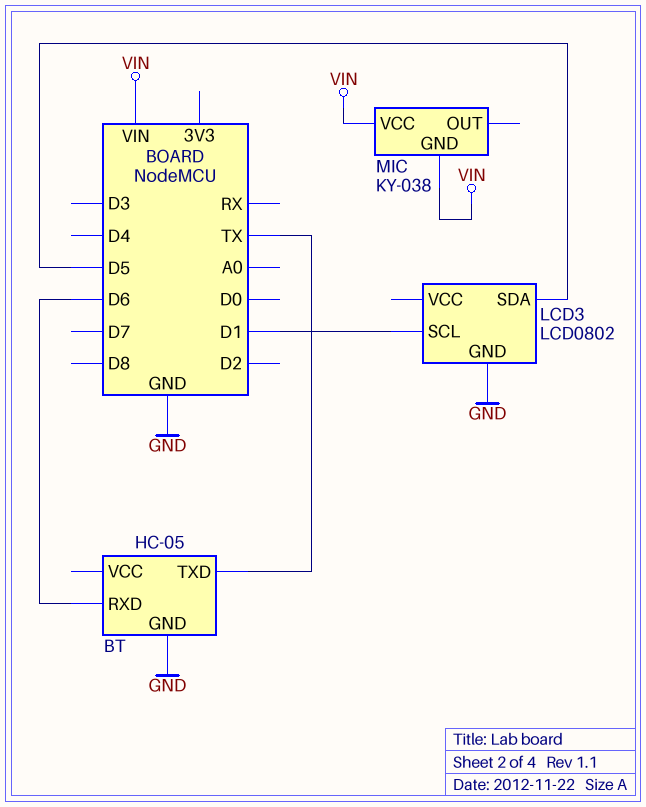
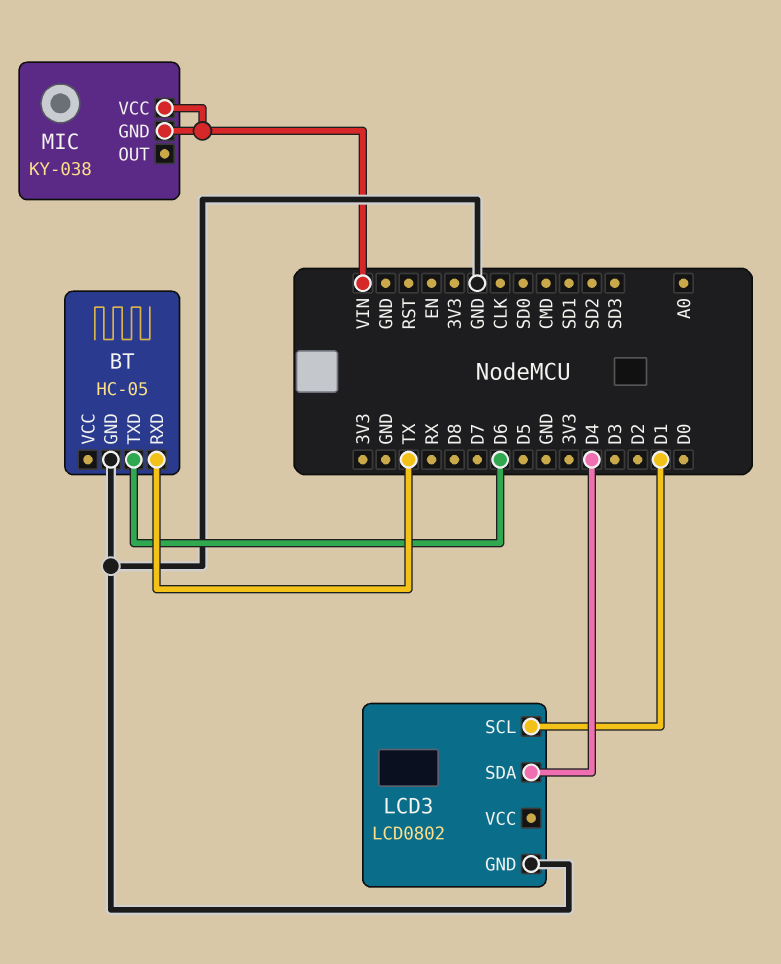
BT pin RXD: D6 -> TX
BT pin TXD: TX -> D6
LCD3 pin SDA: D5 -> D4

